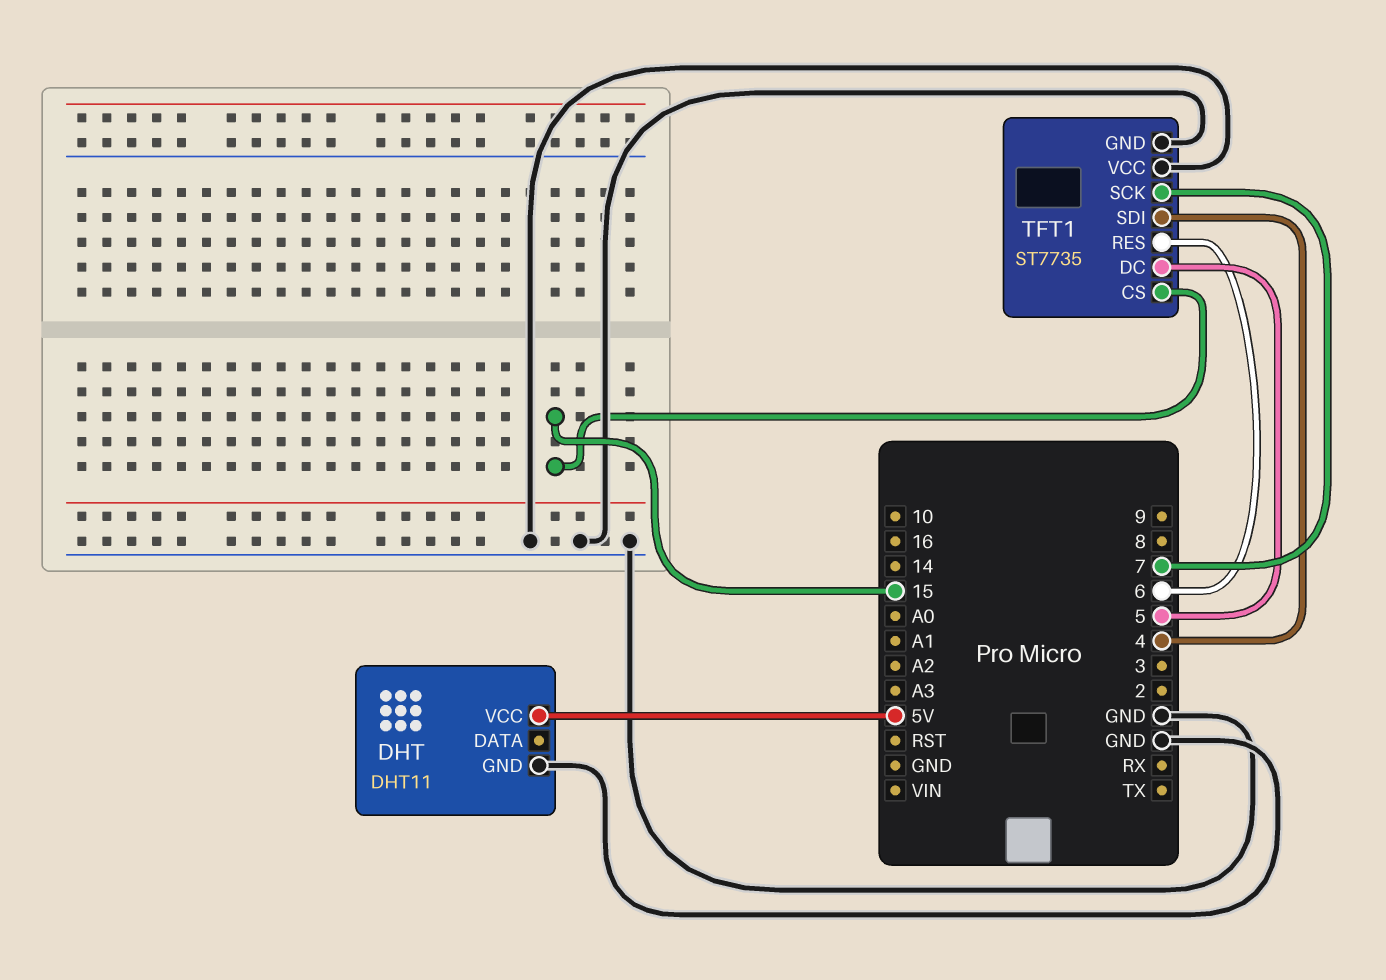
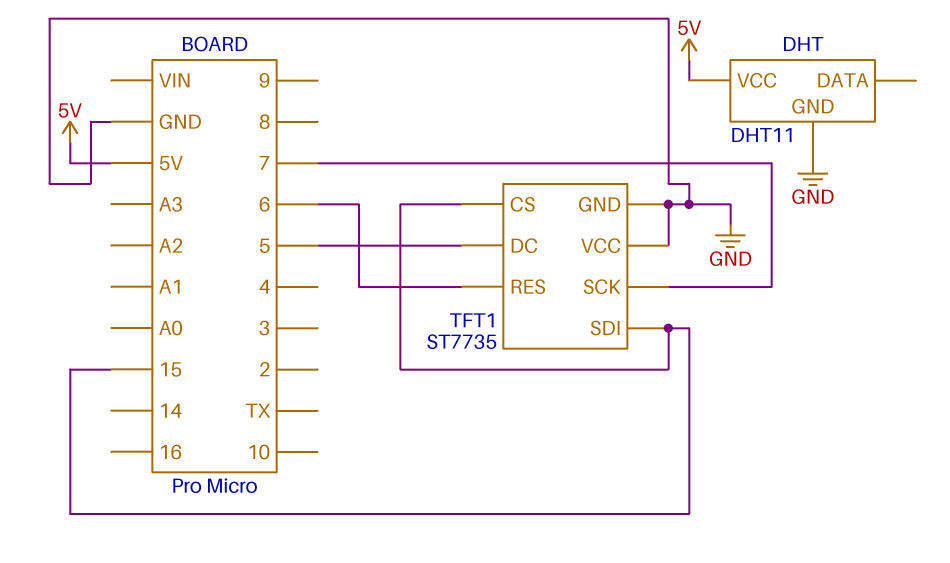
TFT1 pin SDI: 4 -> 15

